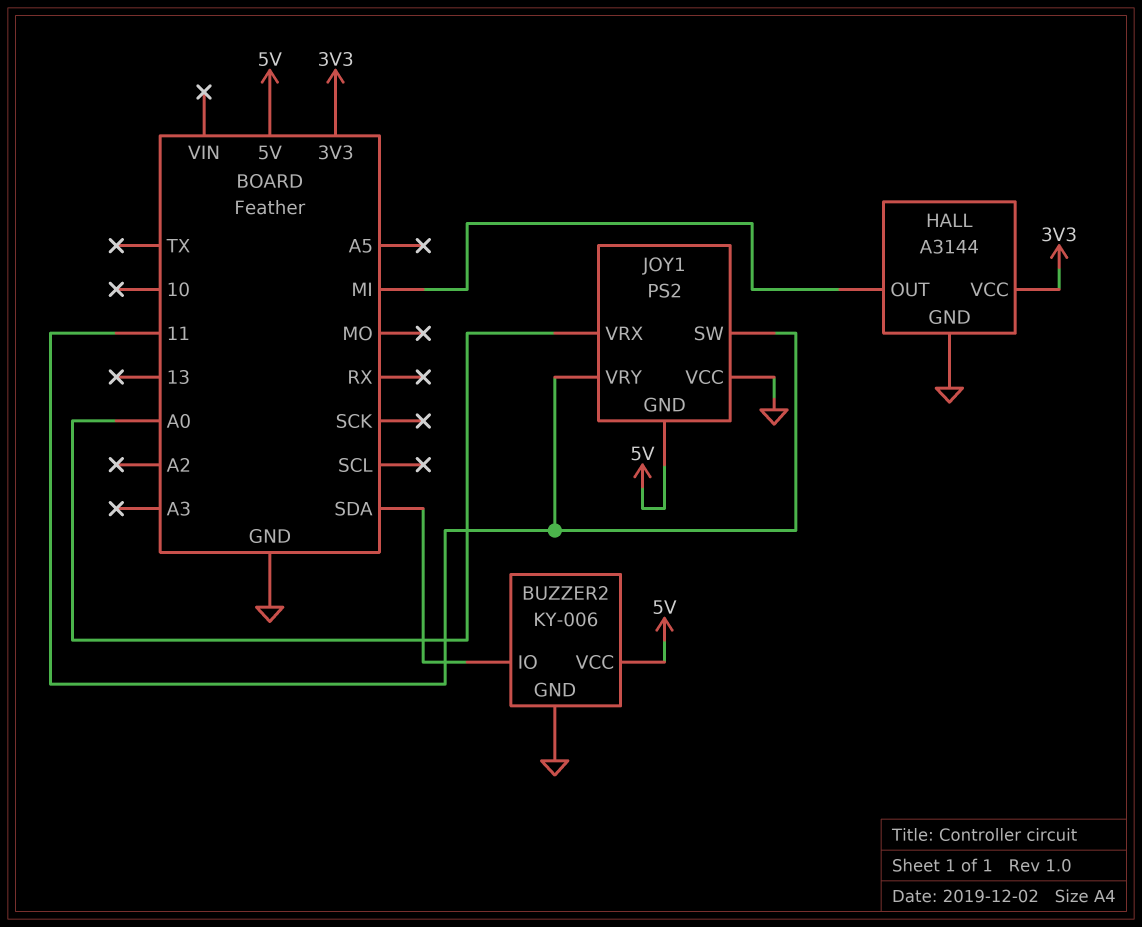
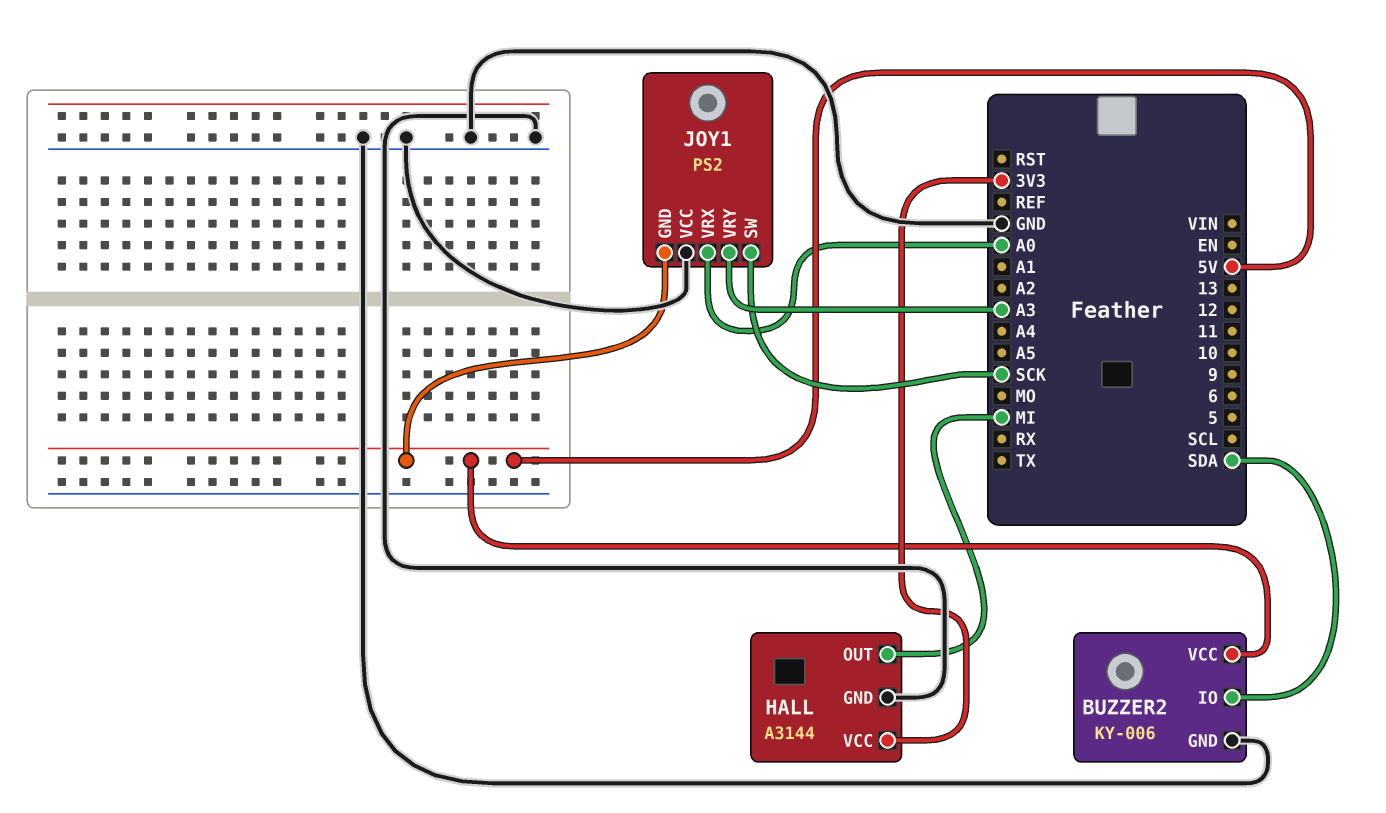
JOY1 pin SW: 11 -> SCK
JOY1 pin VRY: 11 -> A3

